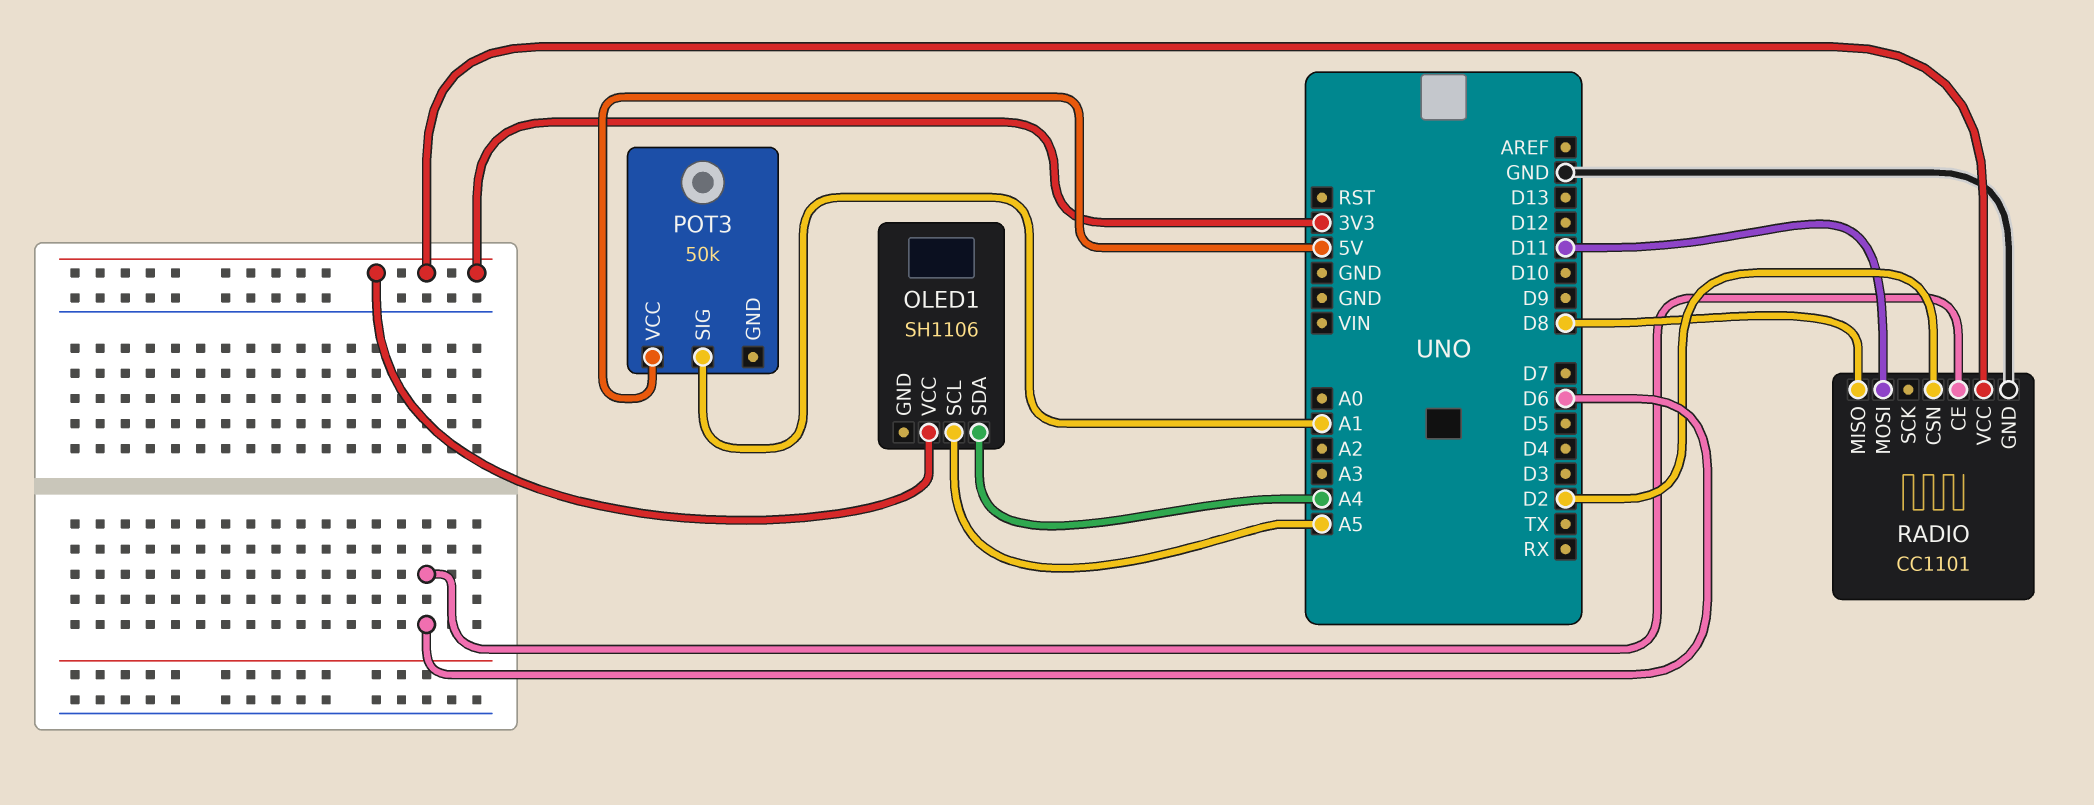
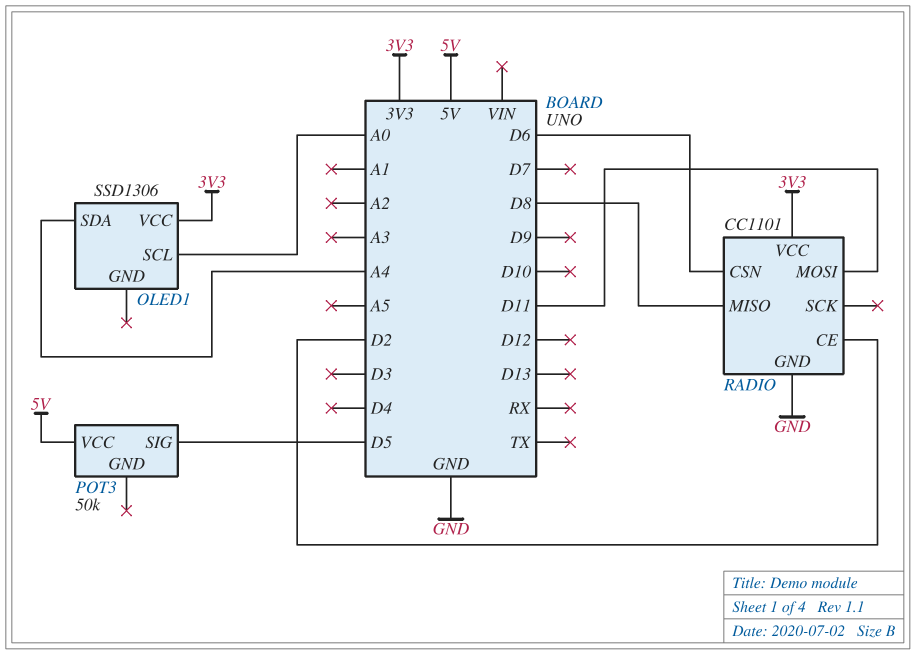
OLED1: SH1106 -> SSD1306
OLED1 pin SCL: A5 -> A0
POT3 pin SIG: A1 -> D5
RADIO pin CE: D6 -> D2
RADIO pin CSN: D2 -> D6

